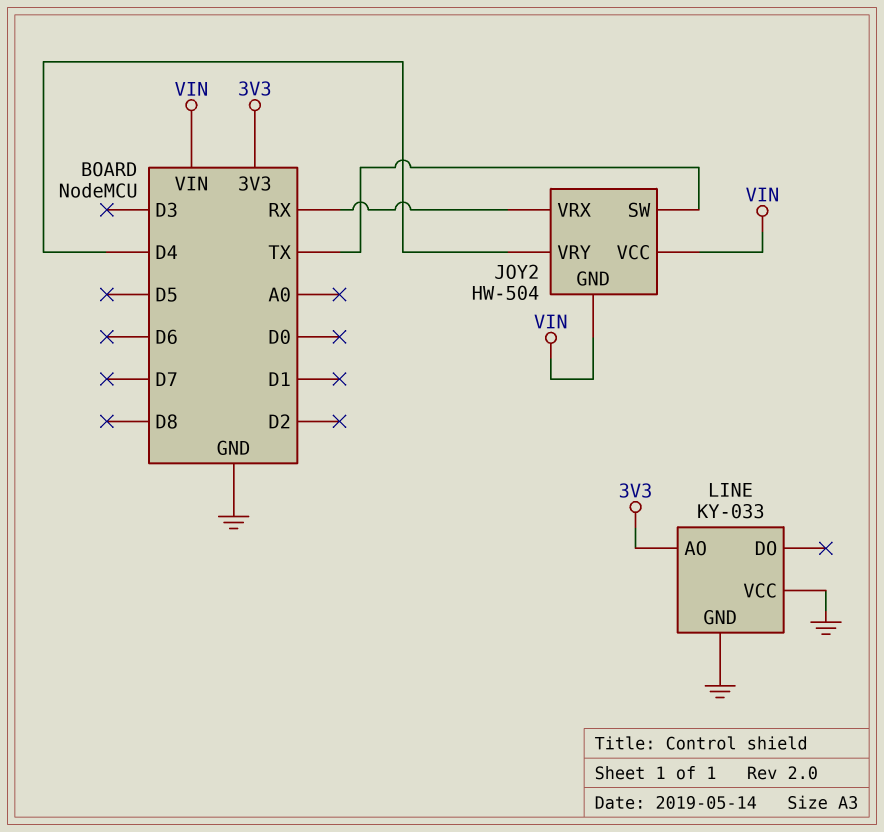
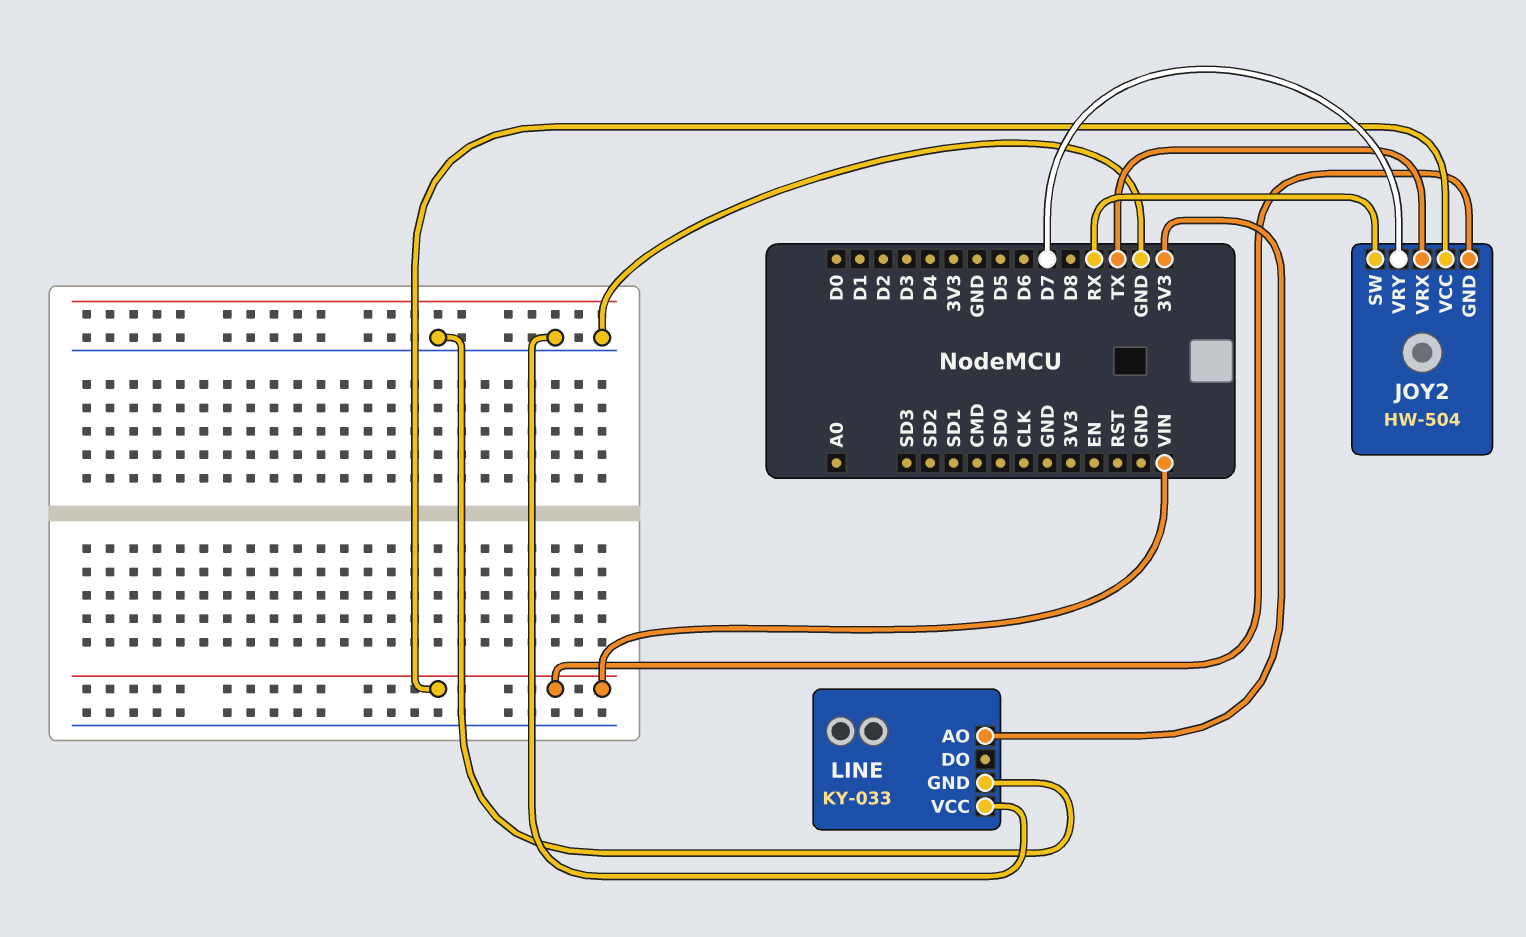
JOY2 pin SW: TX -> RX
JOY2 pin VRX: RX -> TX
JOY2 pin VRY: D4 -> D7

